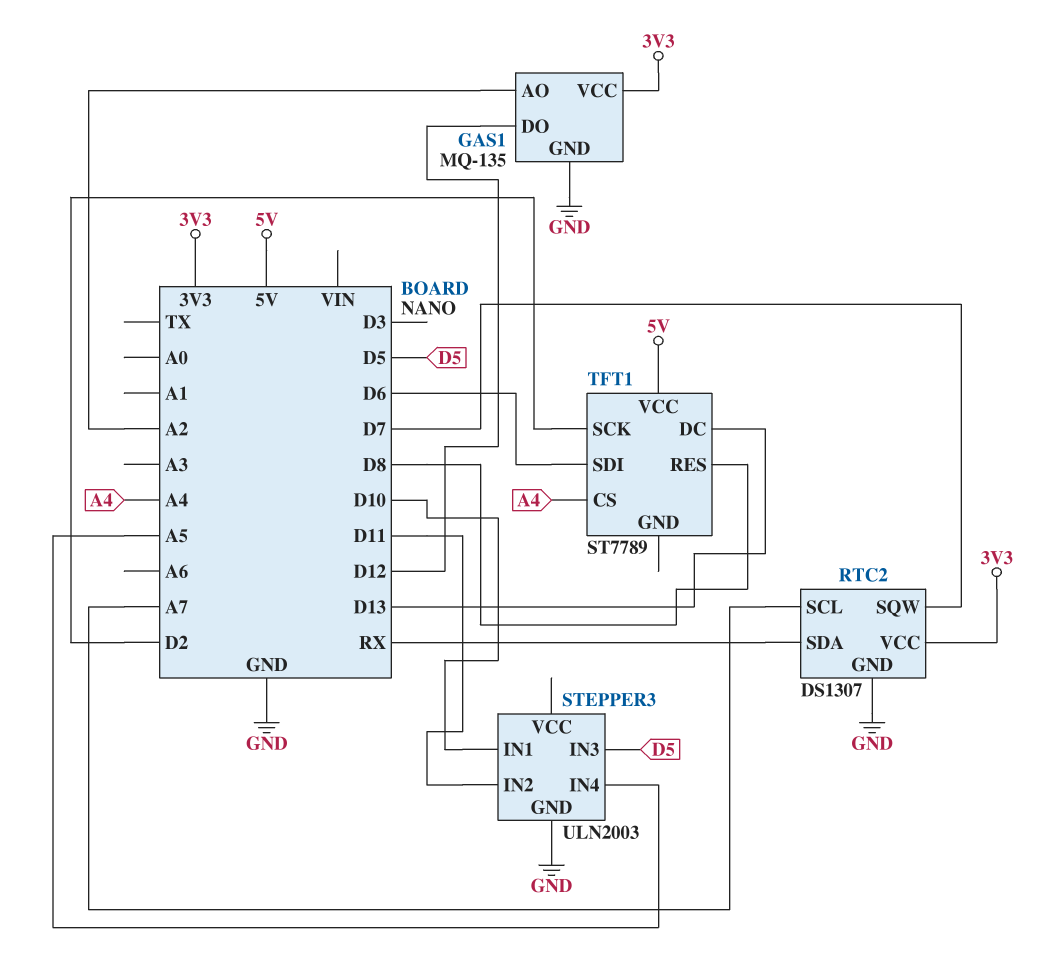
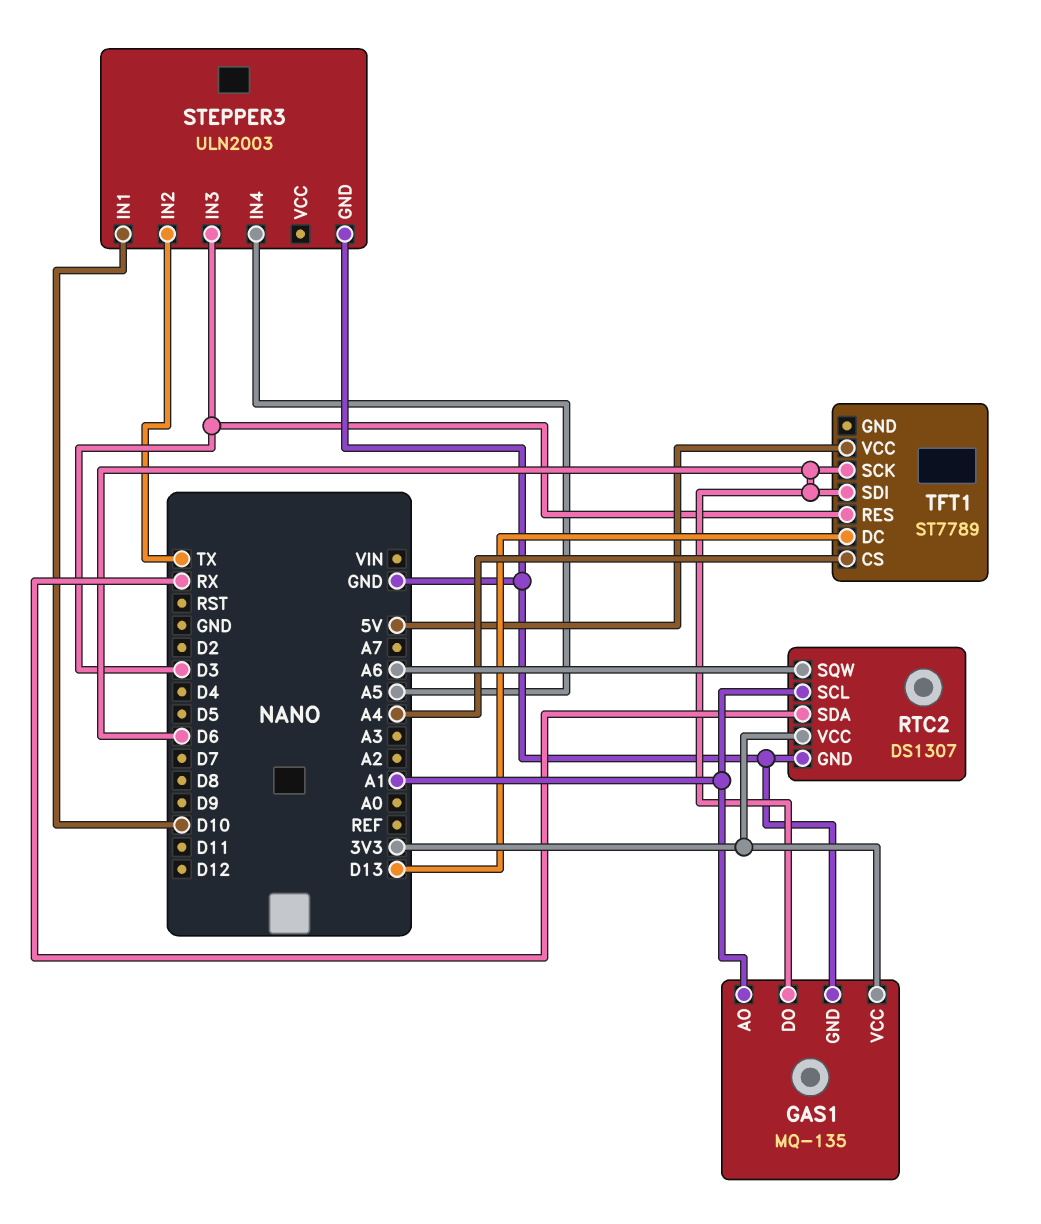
GAS1 pin AO: A2 -> A1
GAS1 pin DO: D12 -> D6
RTC2 pin SCL: A7 -> A1
RTC2 pin SQW: D7 -> A6
STEPPER3 pin IN2: D11 -> TX
STEPPER3 pin IN3: D5 -> D3
TFT1 pin RES: D8 -> D3
TFT1 pin SCK: D2 -> D6

